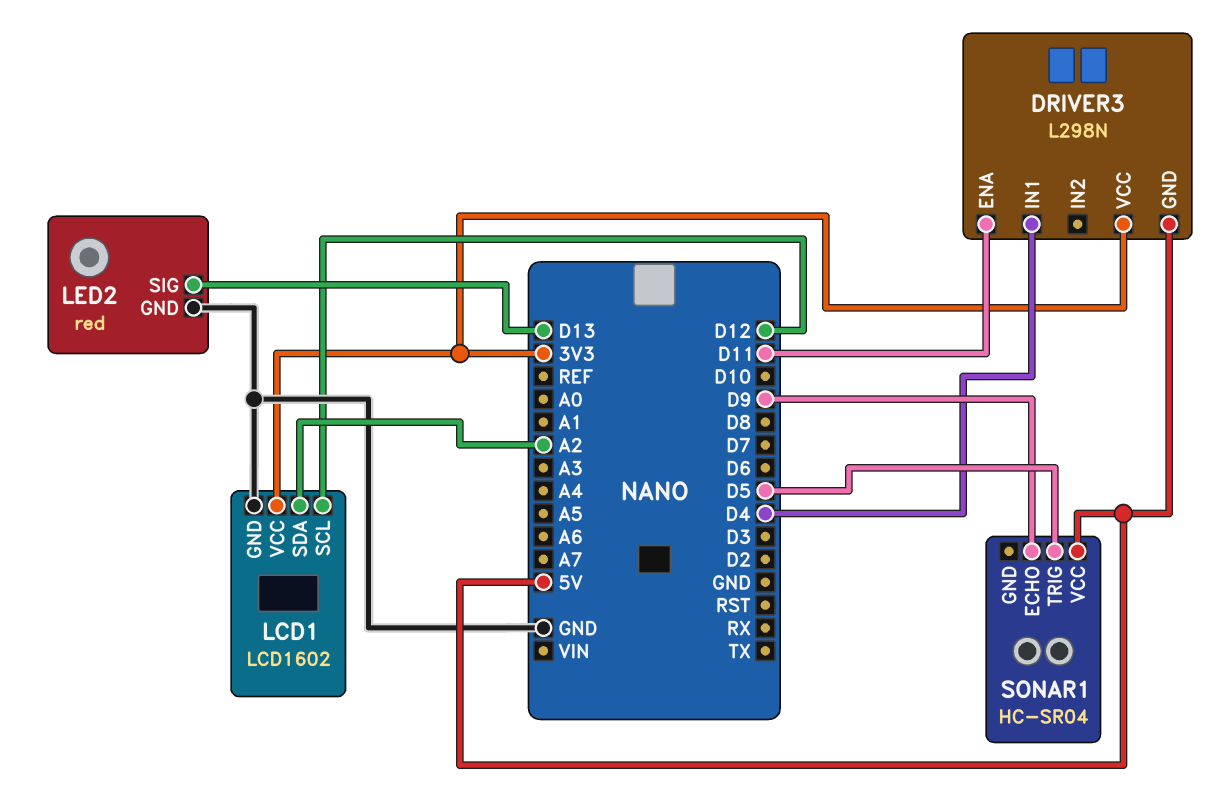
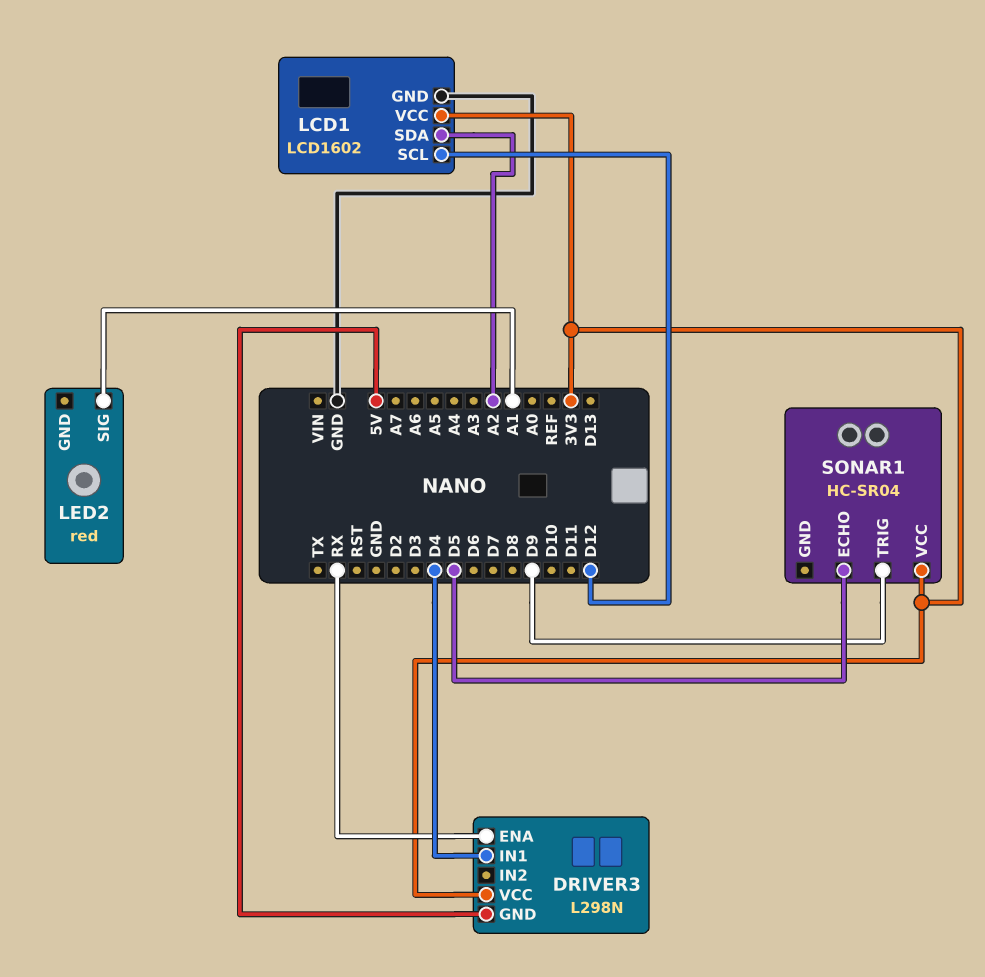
DRIVER3 pin ENA: D11 -> RX
LED2 pin GND: GND -> none
LED2 pin SIG: D13 -> A1
SONAR1 pin ECHO: D9 -> D5
SONAR1 pin TRIG: D5 -> D9
SONAR1 pin VCC: 5V -> 3V3

